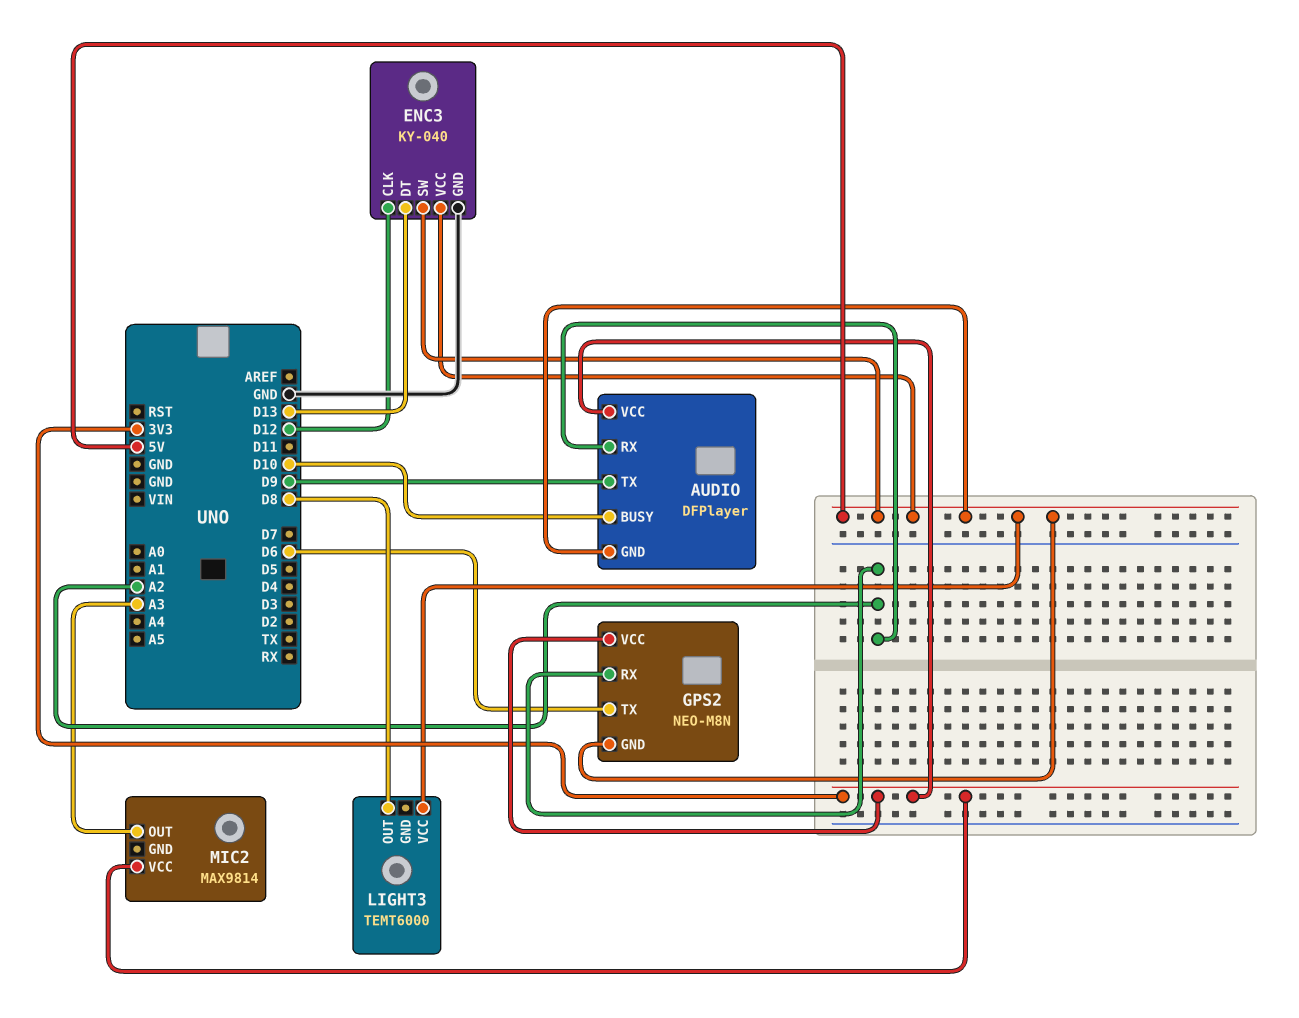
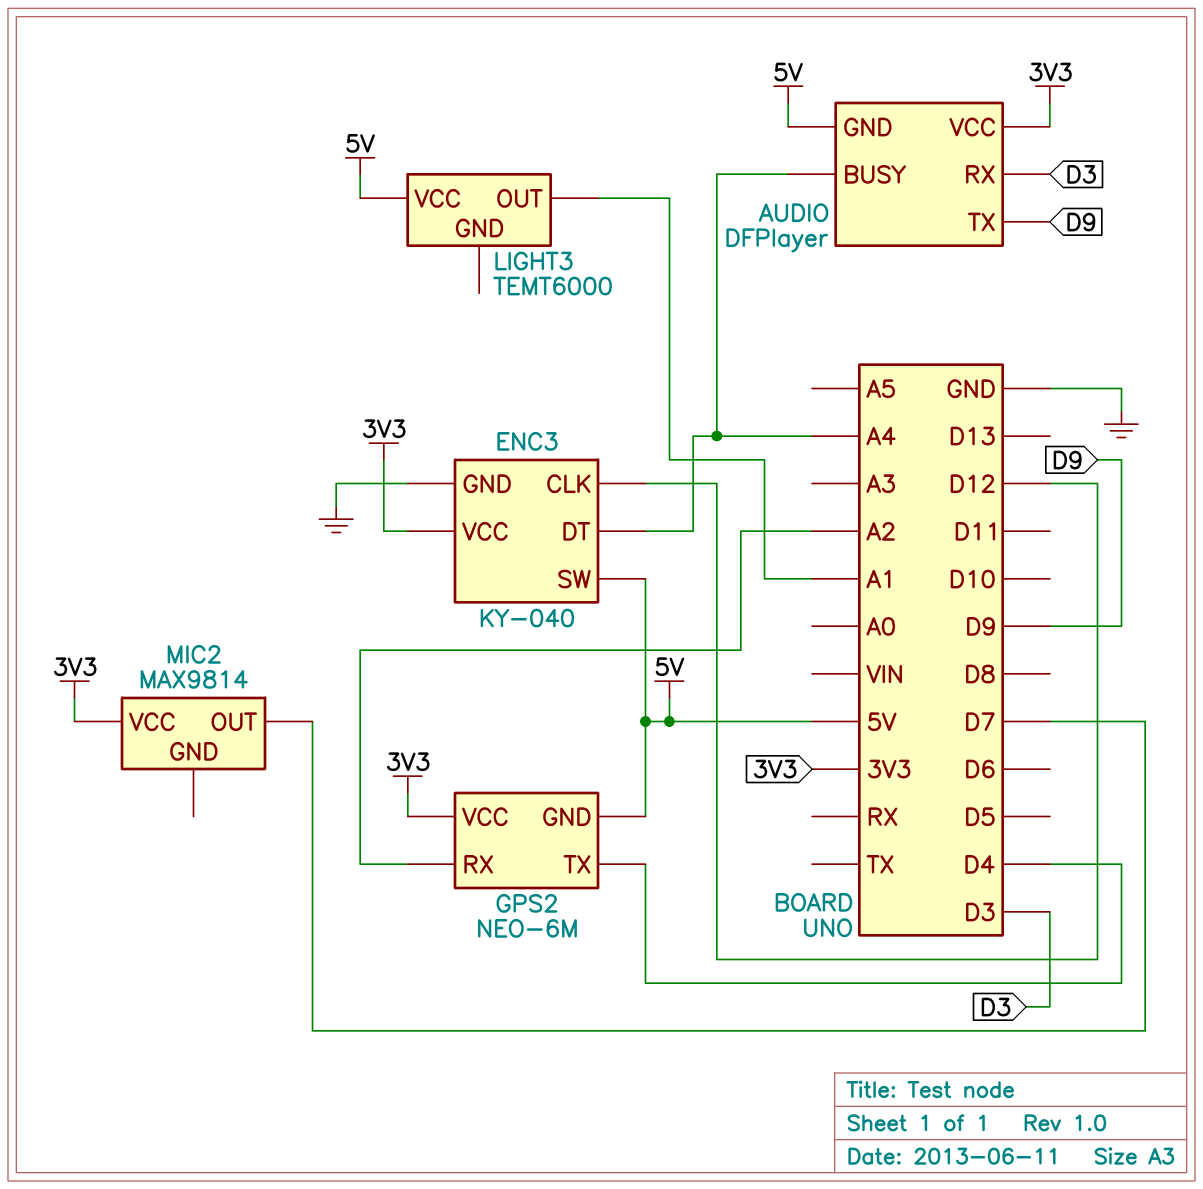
AUDIO pin BUSY: D10 -> A4
AUDIO pin RX: A2 -> D3
ENC3 pin DT: D13 -> A4
ENC3 pin VCC: 5V -> 3V3
GPS2: NEO-M8N -> NEO-6M
GPS2 pin TX: D6 -> D4
LIGHT3 pin OUT: D8 -> A1
MIC2 pin OUT: A3 -> D7

